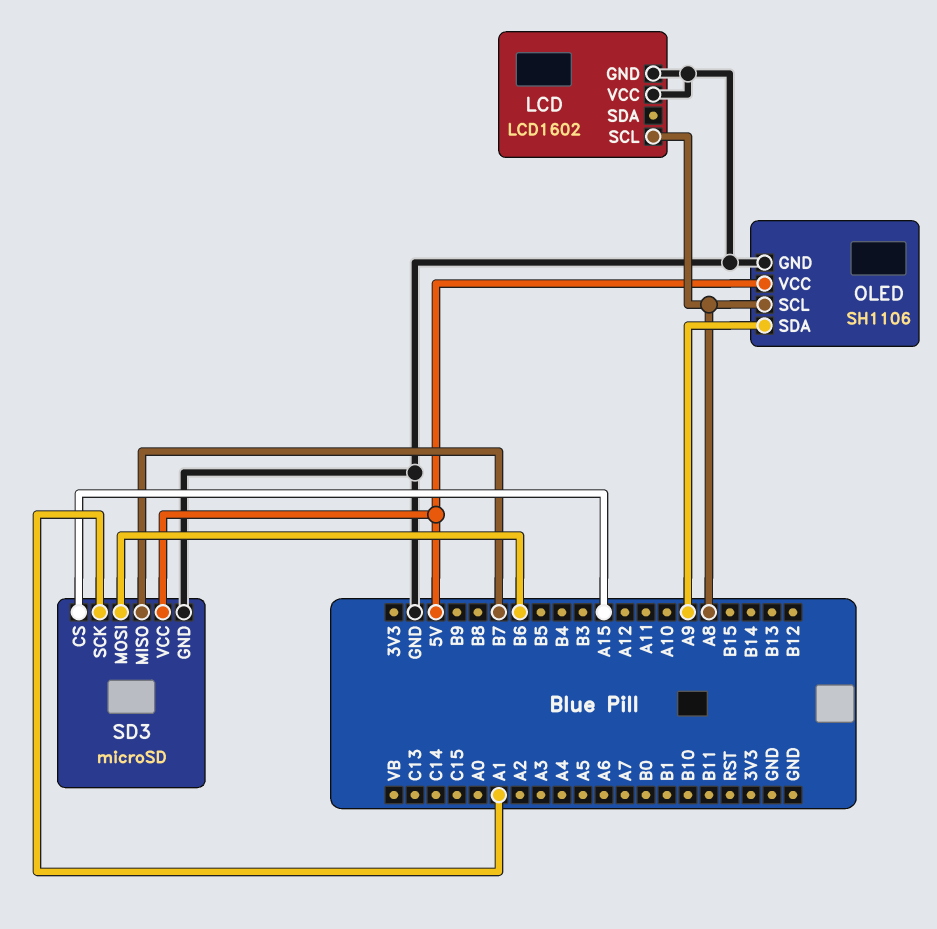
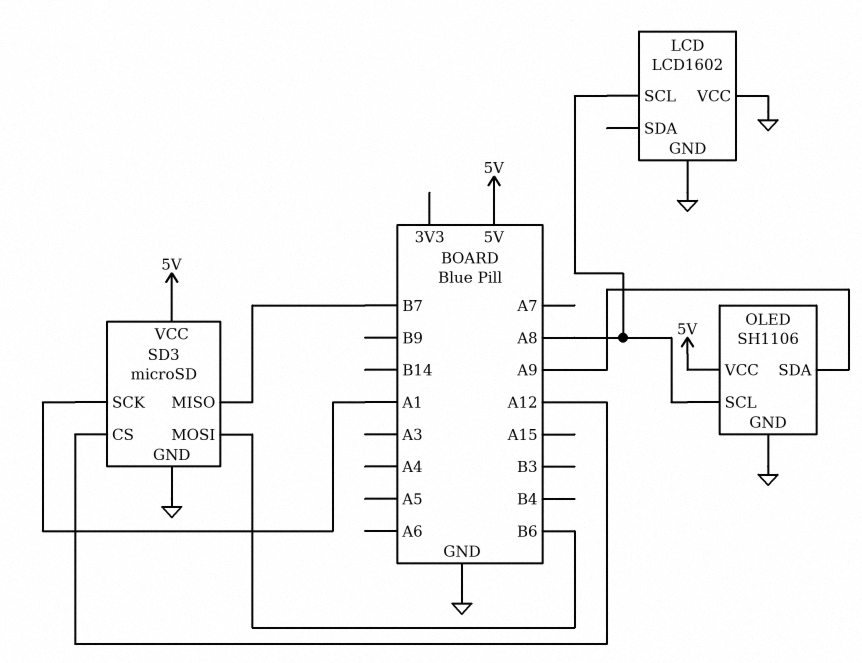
SD3 pin CS: A15 -> A12

